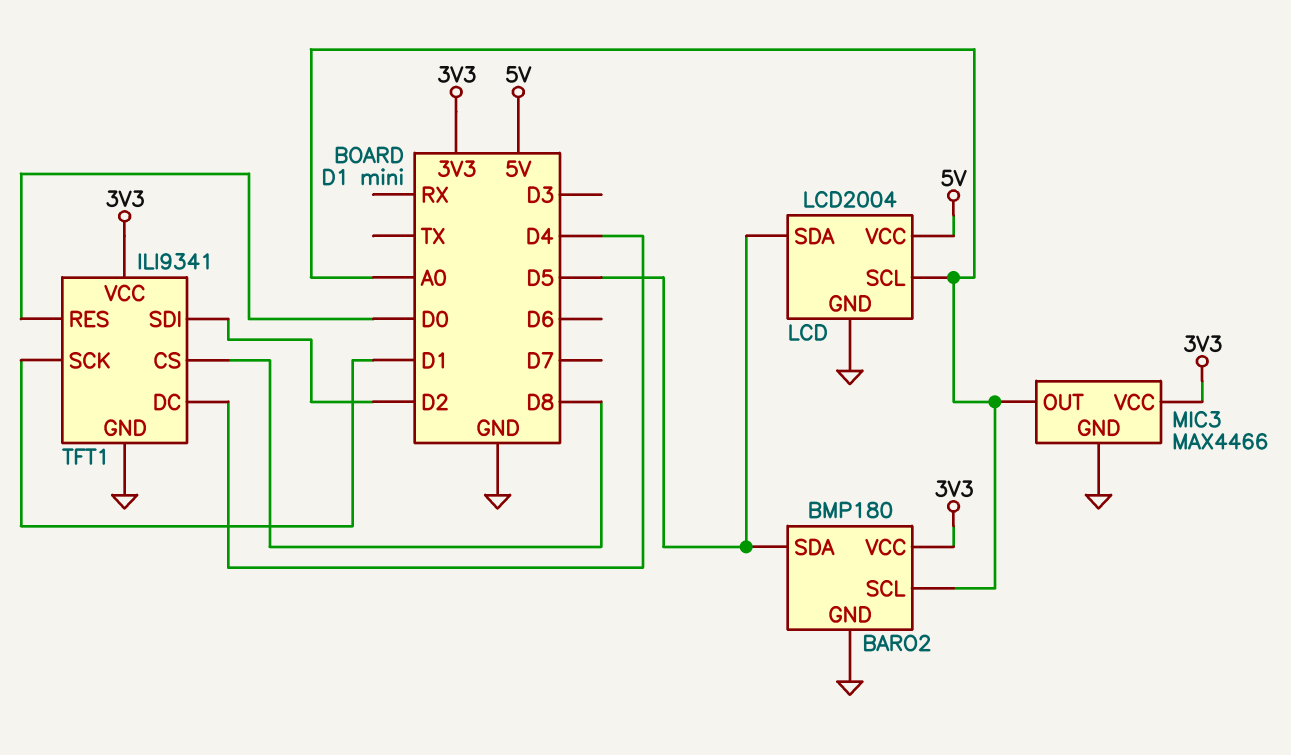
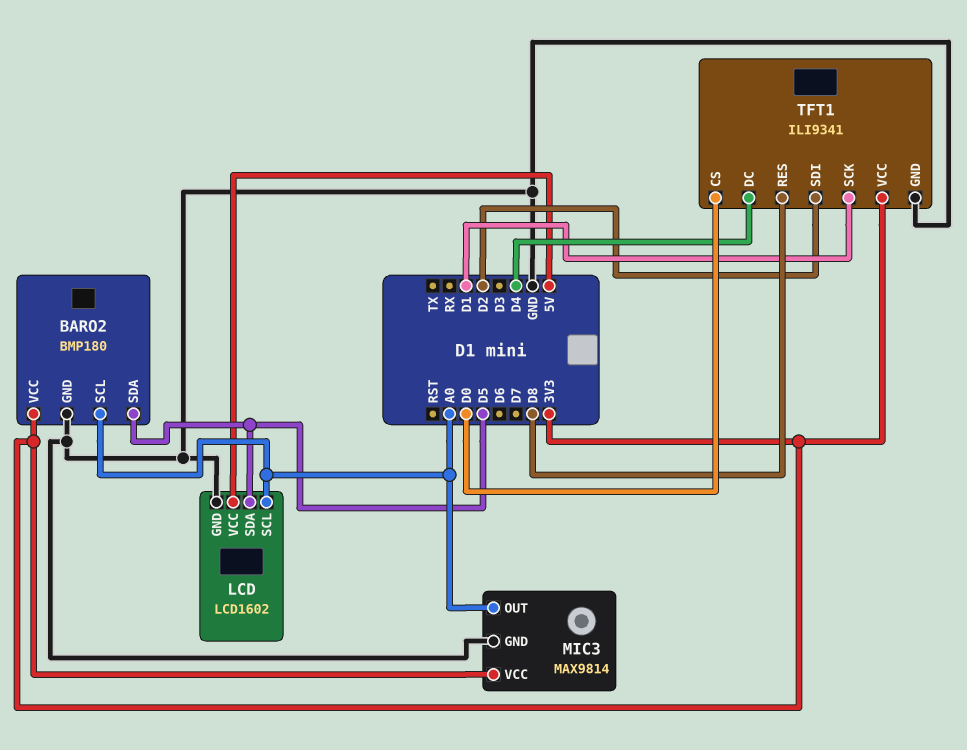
LCD: LCD2004 -> LCD1602
MIC3: MAX4466 -> MAX9814
TFT1 pin CS: D8 -> D0
TFT1 pin RES: D0 -> D8

